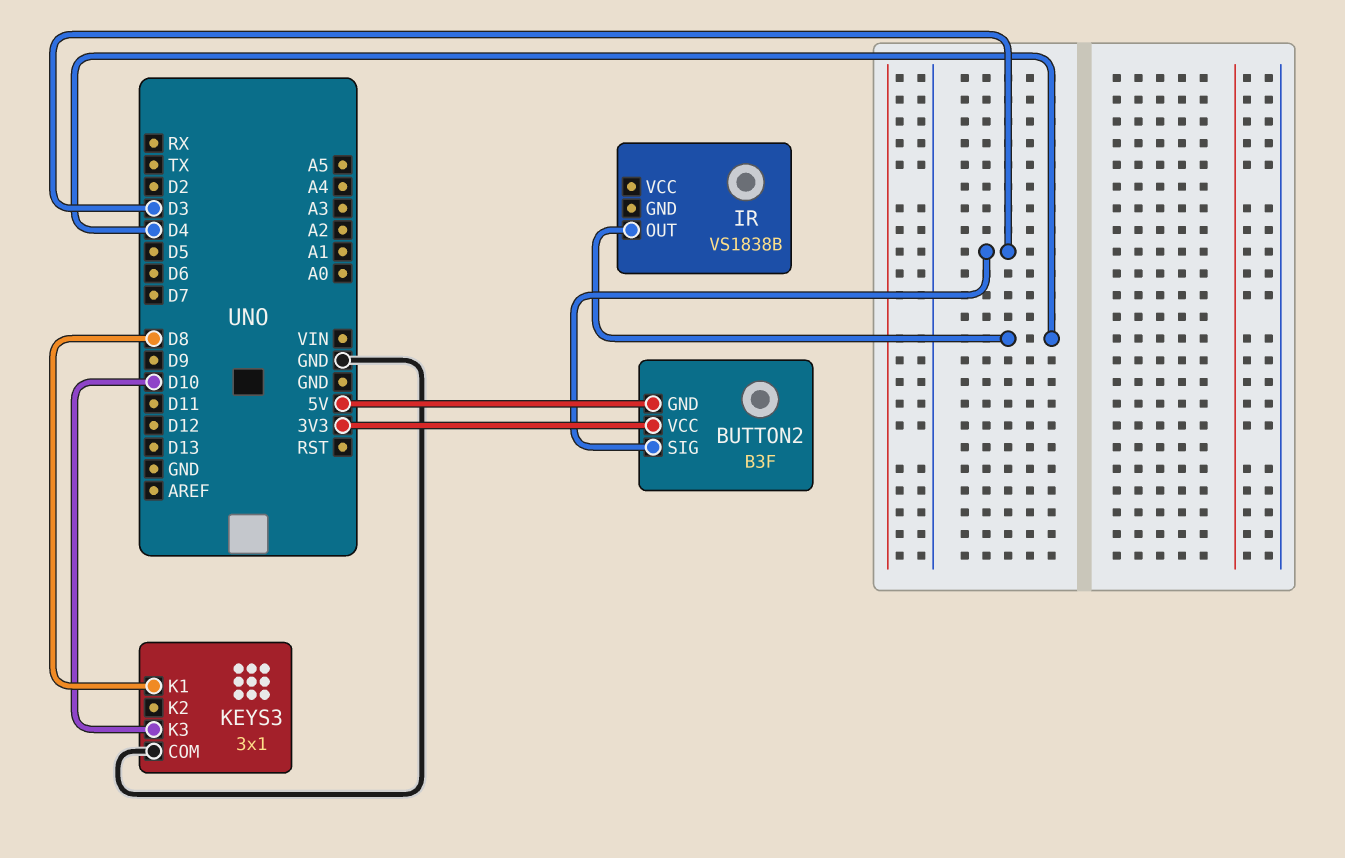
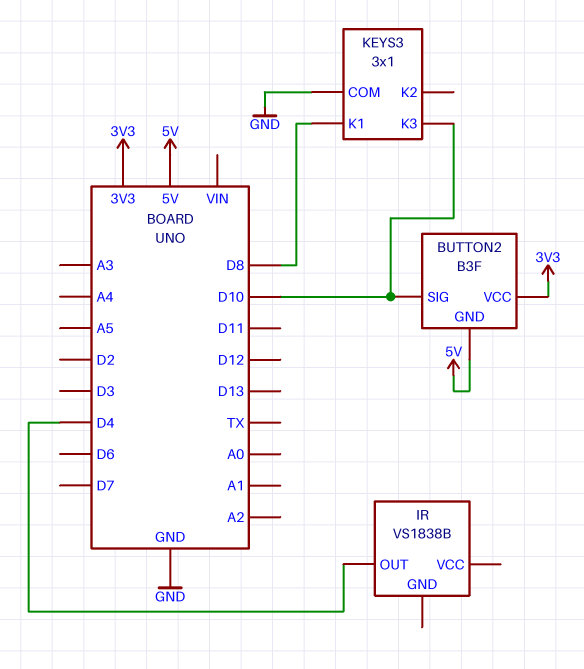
BUTTON2 pin SIG: D3 -> D10

